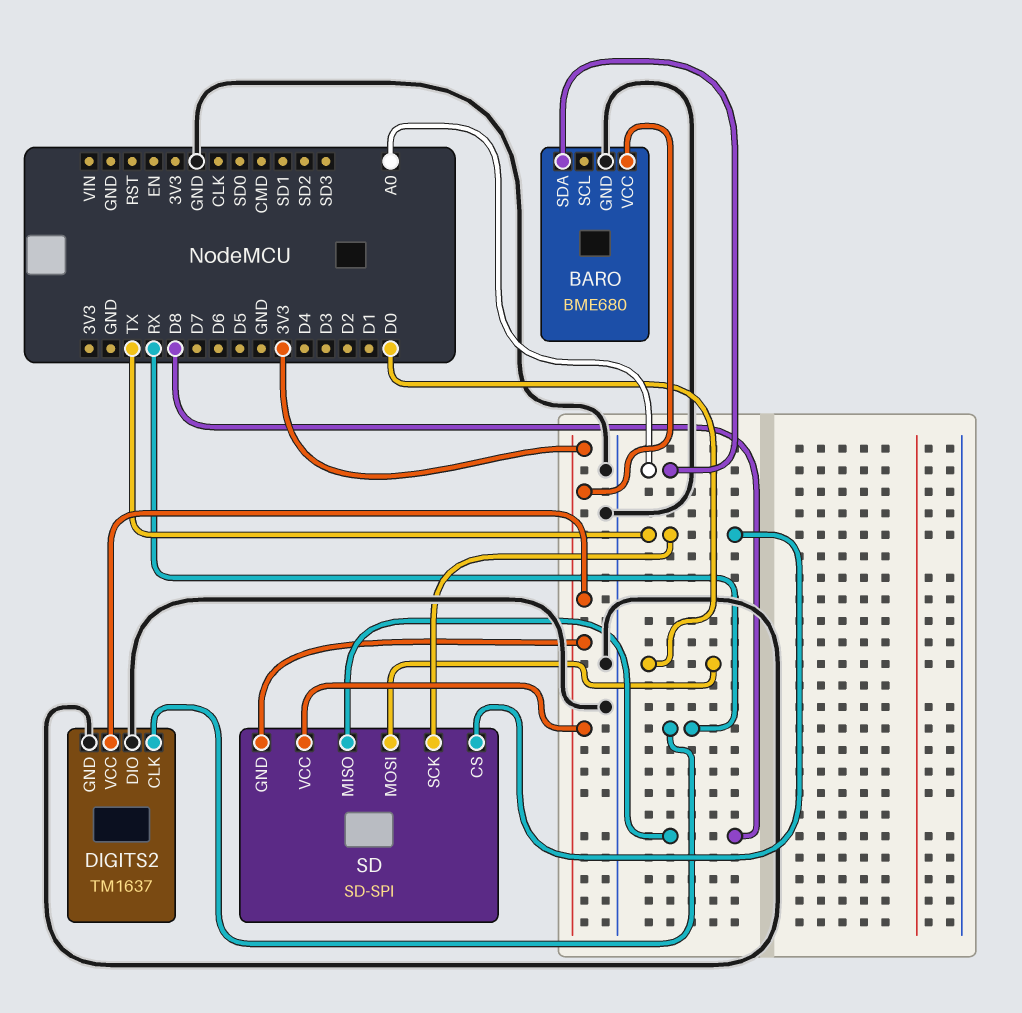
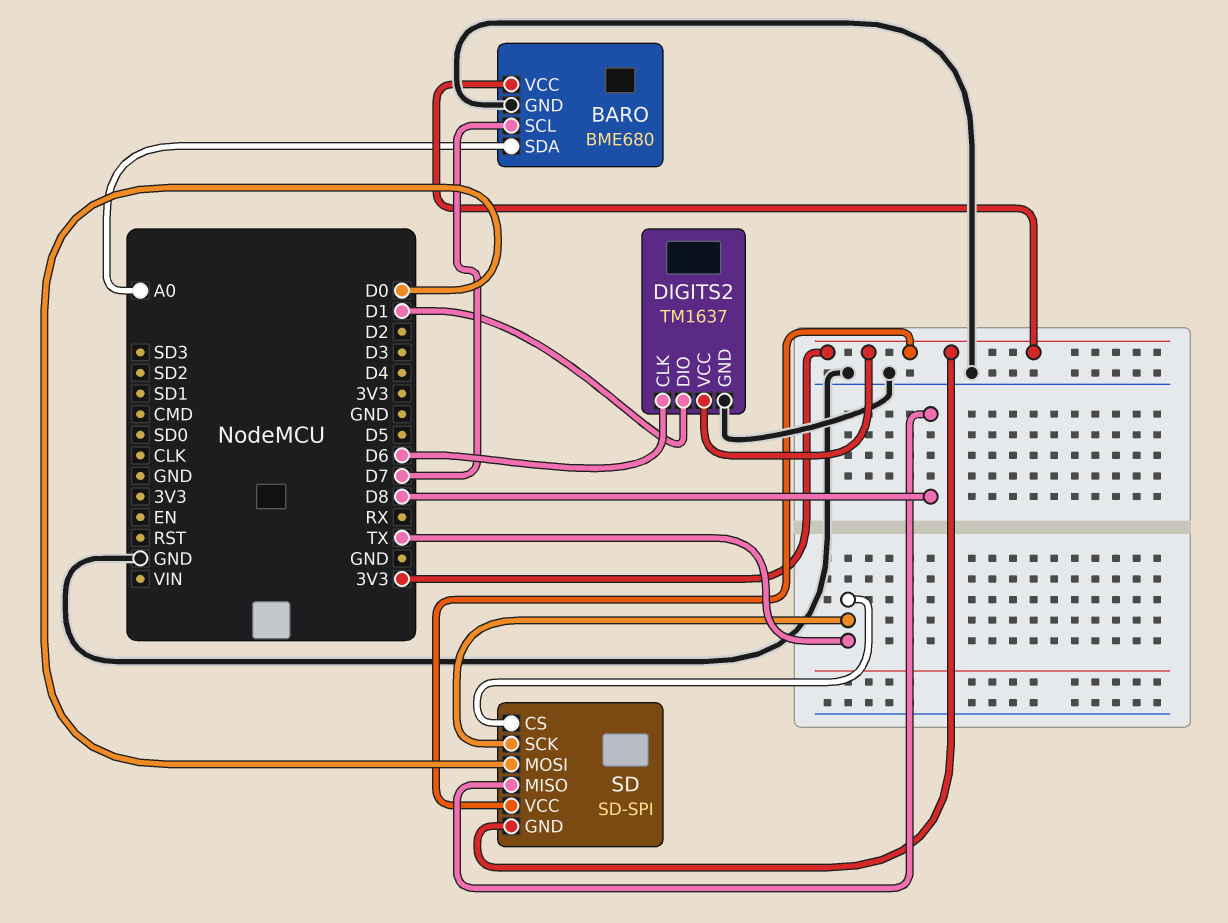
BARO pin SCL: none -> D7
DIGITS2 pin CLK: RX -> D6
DIGITS2 pin DIO: GND -> D1

